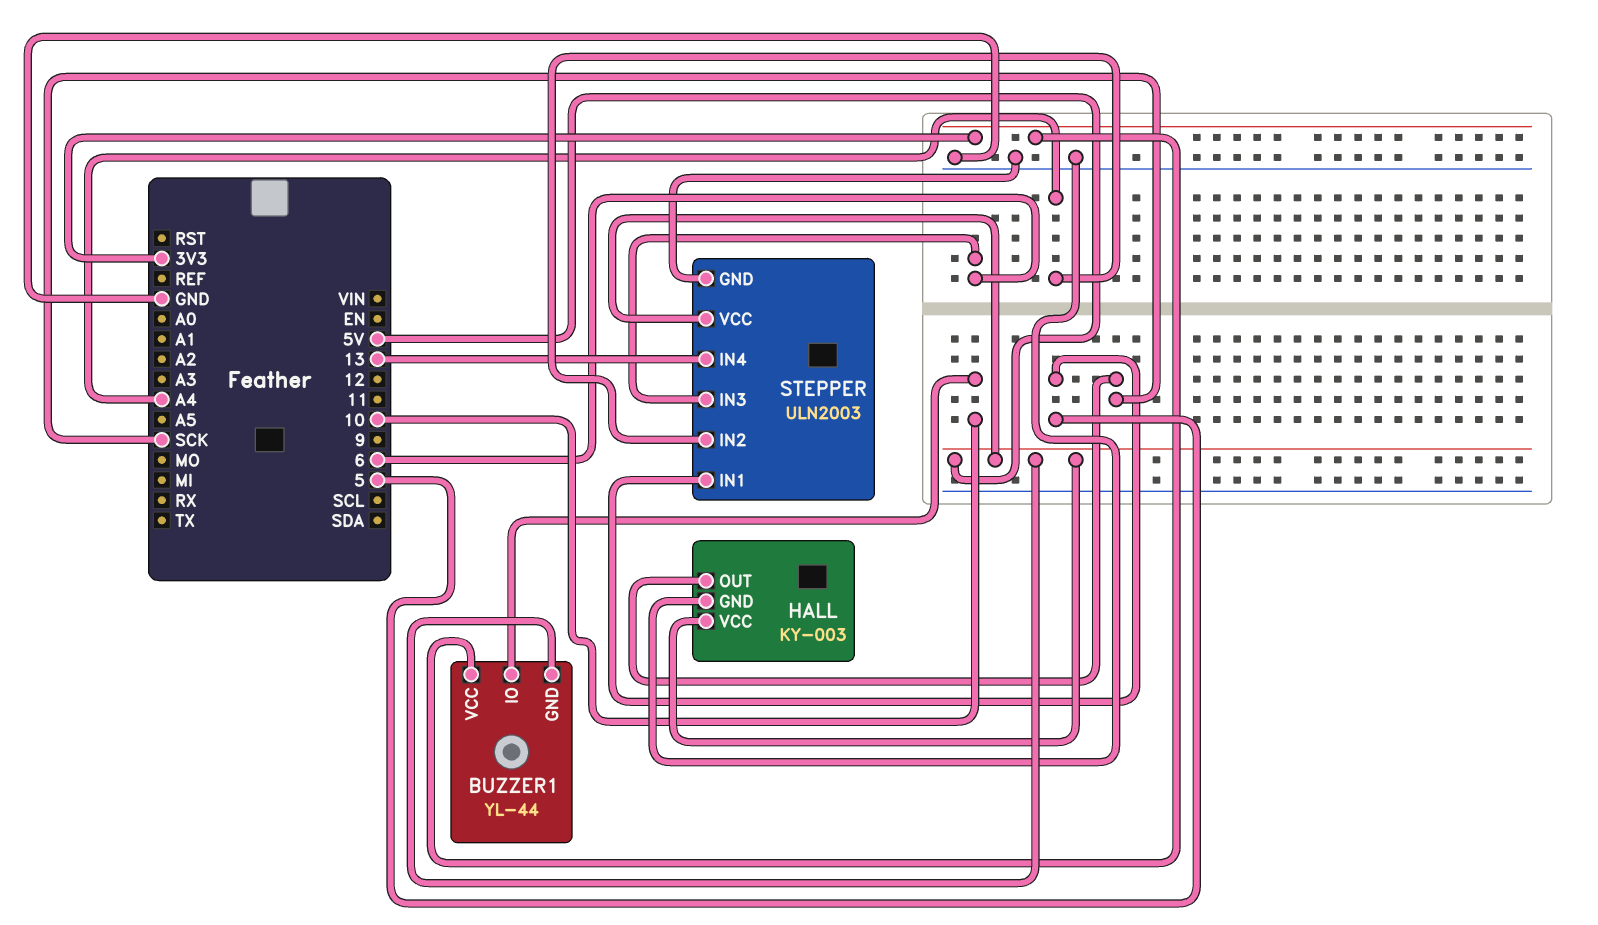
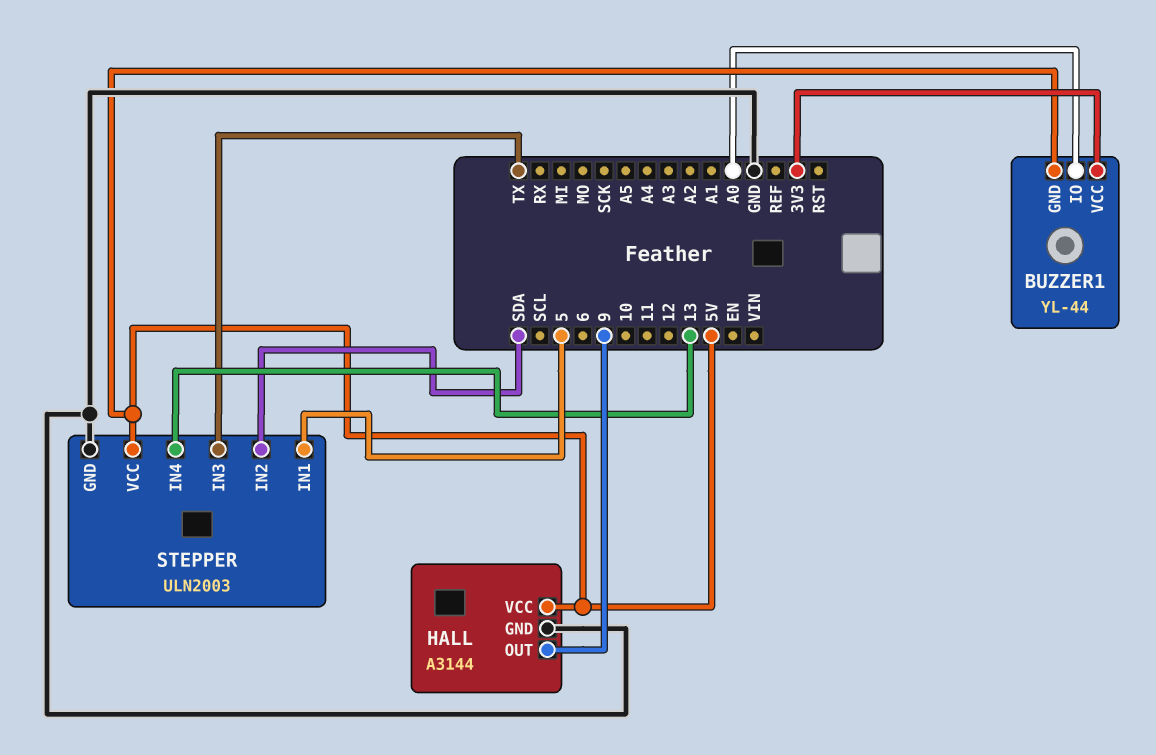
BUZZER1 pin IO: 10 -> A0
HALL: KY-003 -> A3144
HALL pin OUT: SCK -> 9
STEPPER pin IN2: A4 -> SDA
STEPPER pin IN3: 6 -> TX

